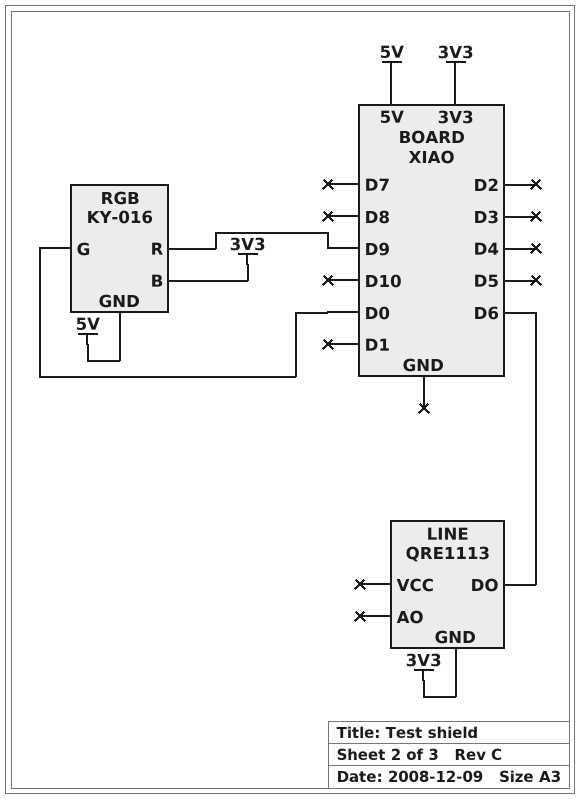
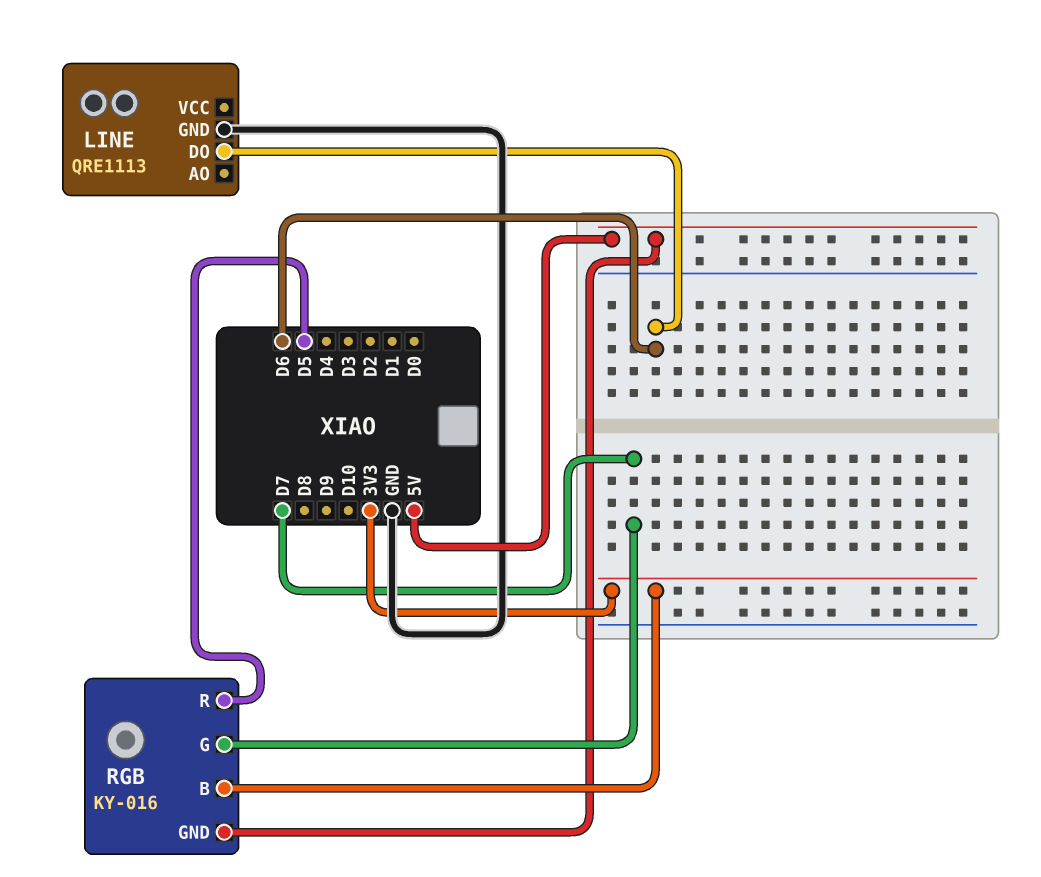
LINE pin GND: 3V3 -> GND
RGB pin G: D0 -> D7
RGB pin R: D9 -> D5

